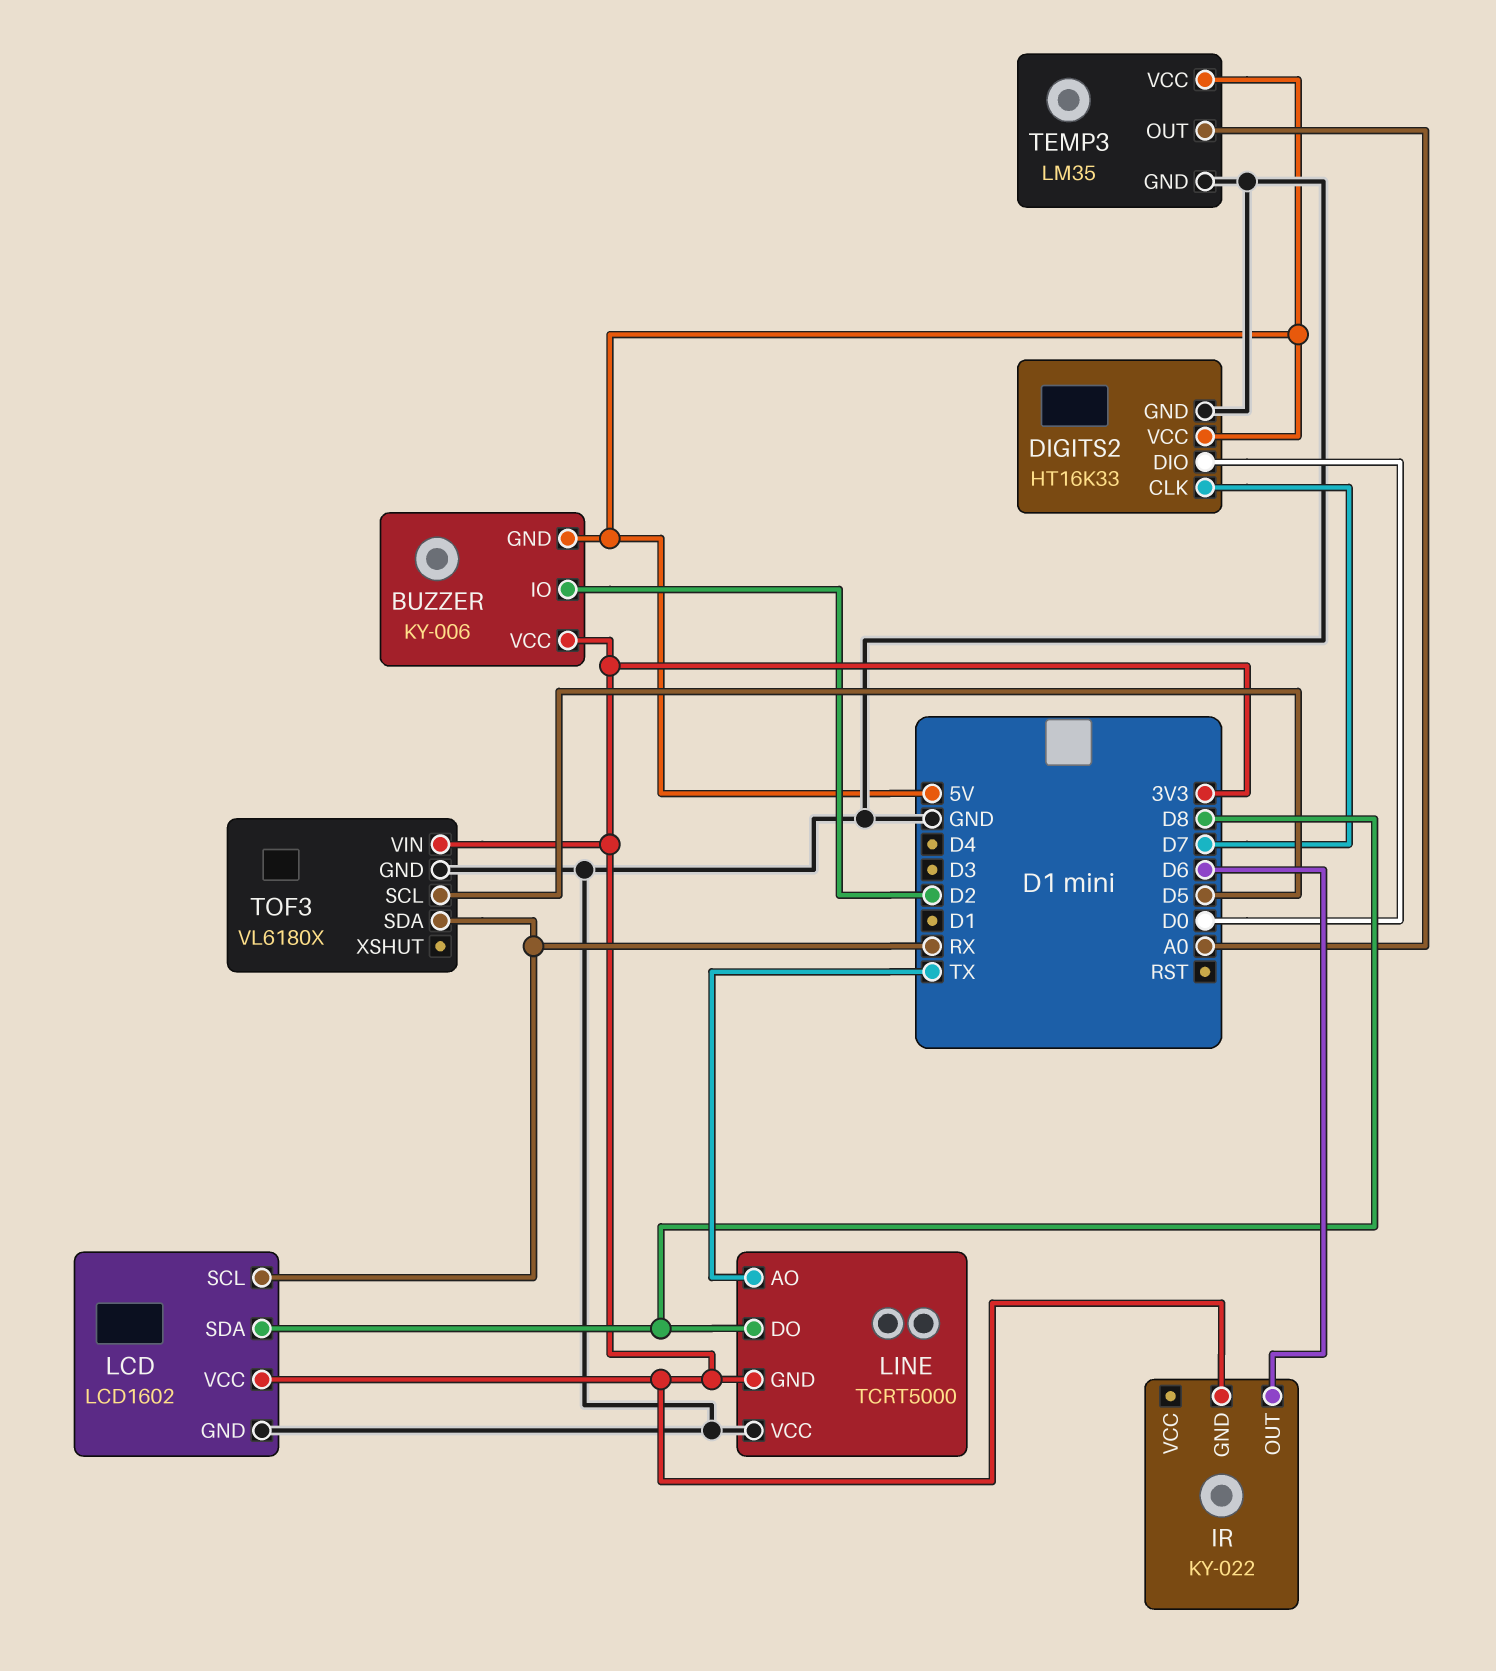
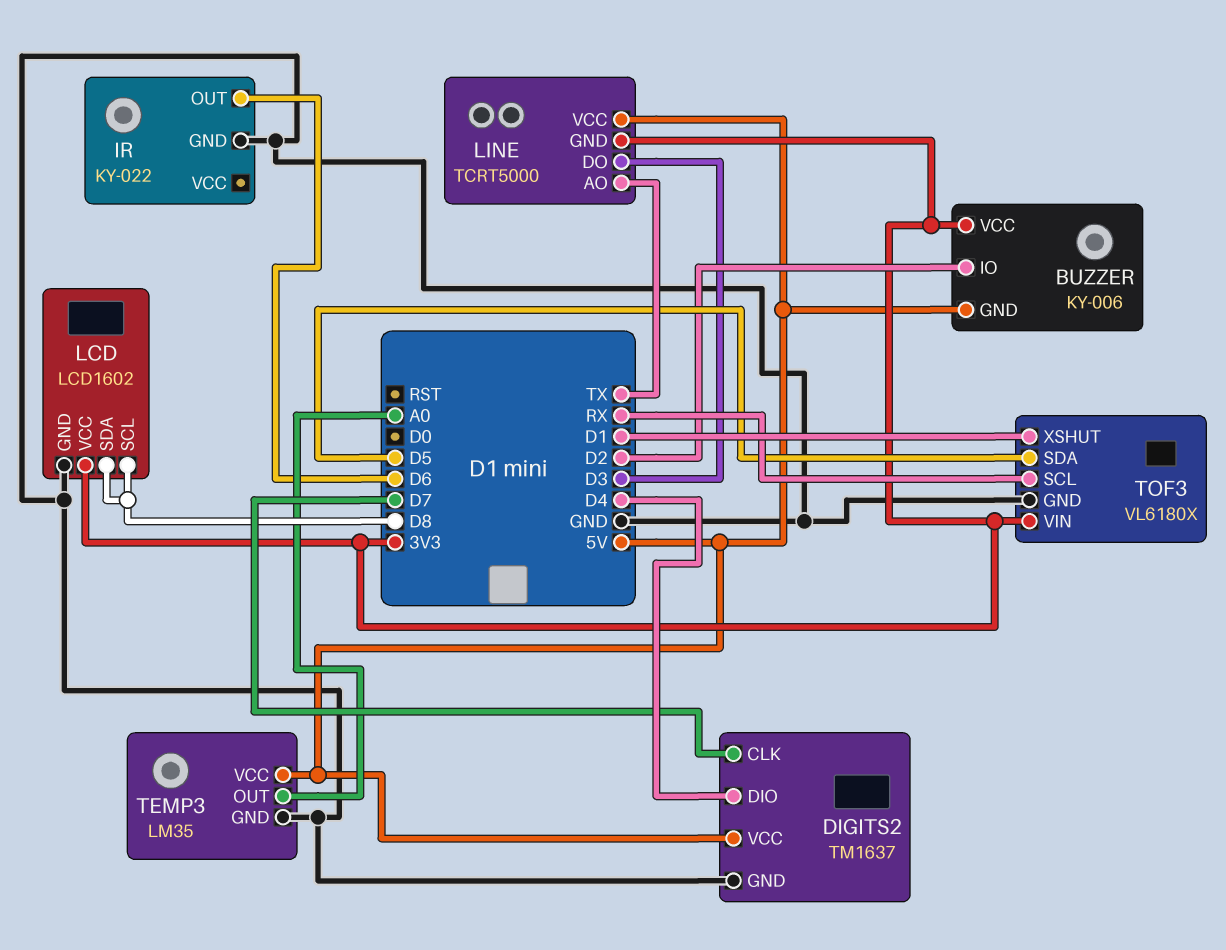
DIGITS2: HT16K33 -> TM1637
DIGITS2 pin DIO: D0 -> D4
IR pin GND: 3V3 -> GND
LCD pin SCL: RX -> D8
LINE pin DO: D8 -> D3
LINE pin VCC: GND -> 5V
TOF3 pin SCL: D5 -> RX
TOF3 pin SDA: RX -> D5
TOF3 pin XSHUT: none -> D1

